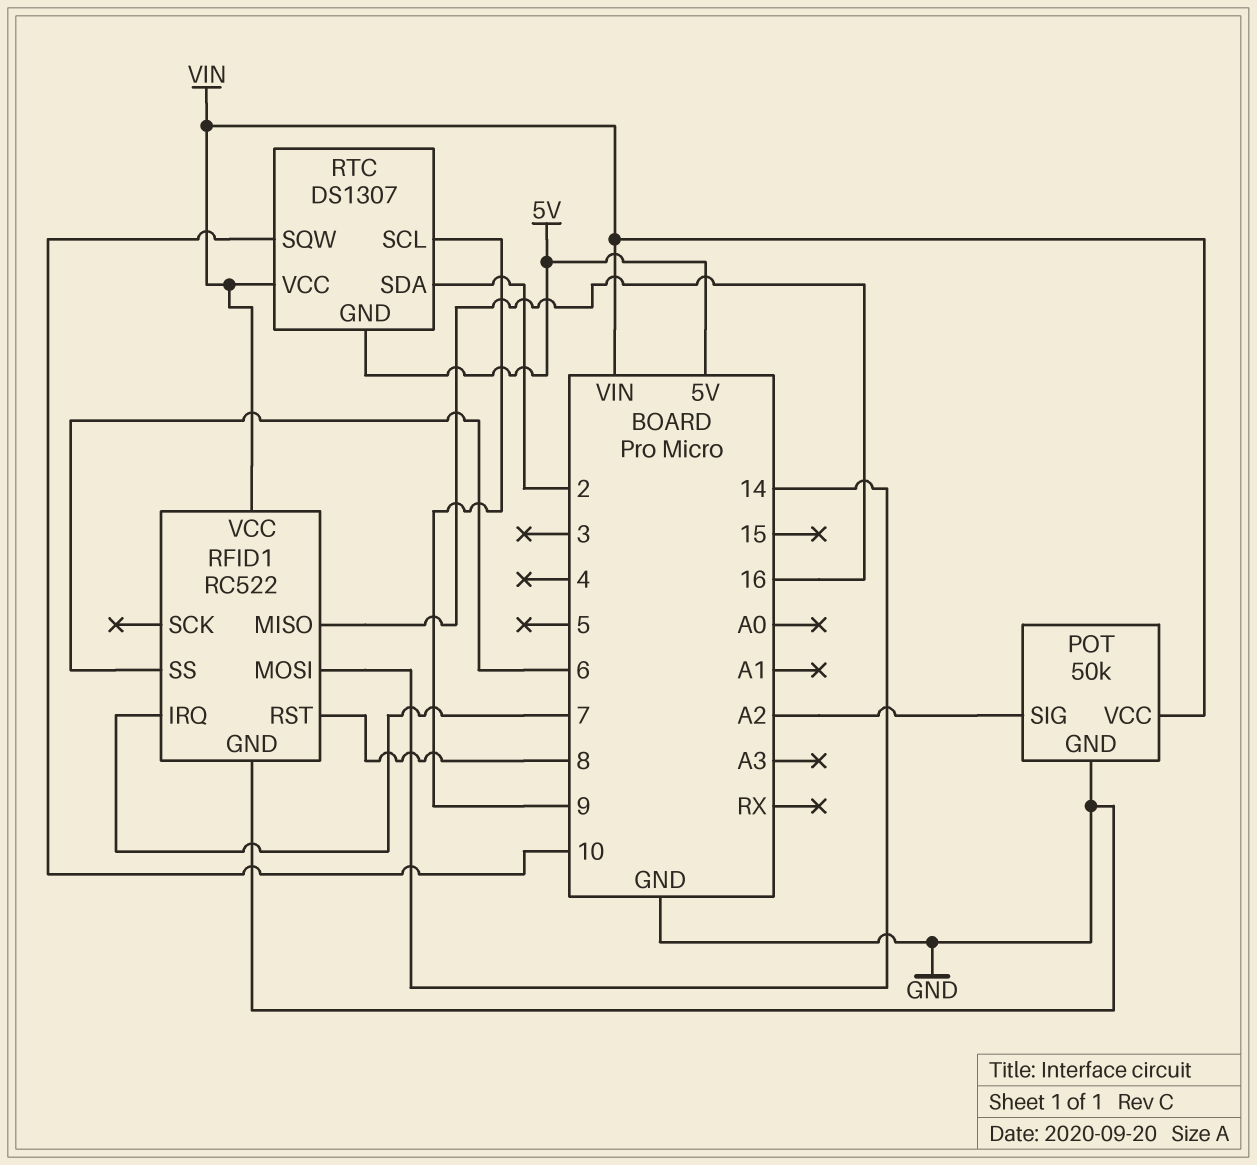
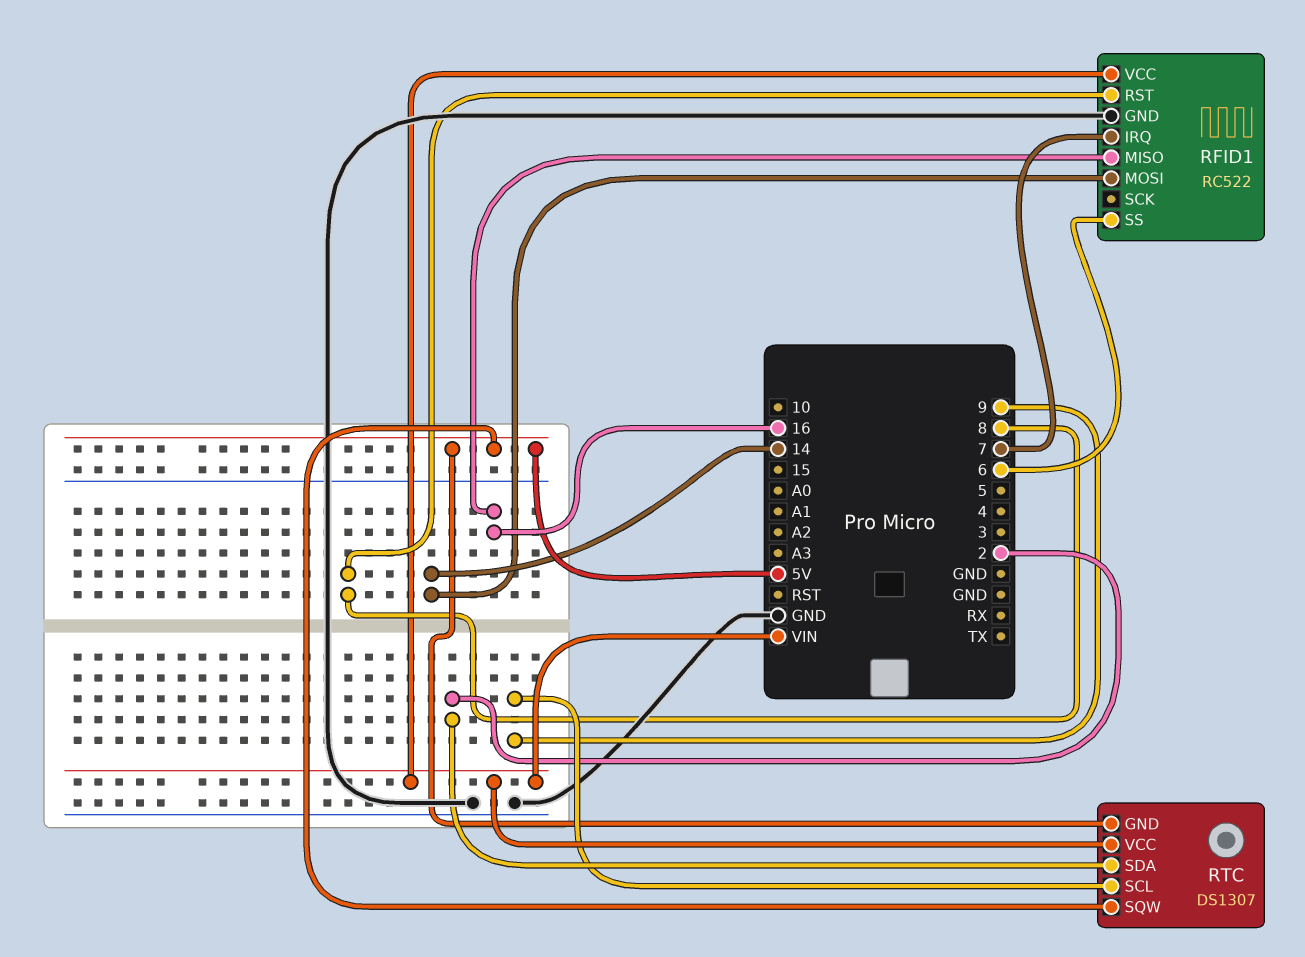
POT: 50k -> none
POT pin GND: GND -> none
POT pin SIG: A2 -> none
POT pin VCC: VIN -> none
RTC pin SQW: 10 -> 5V

